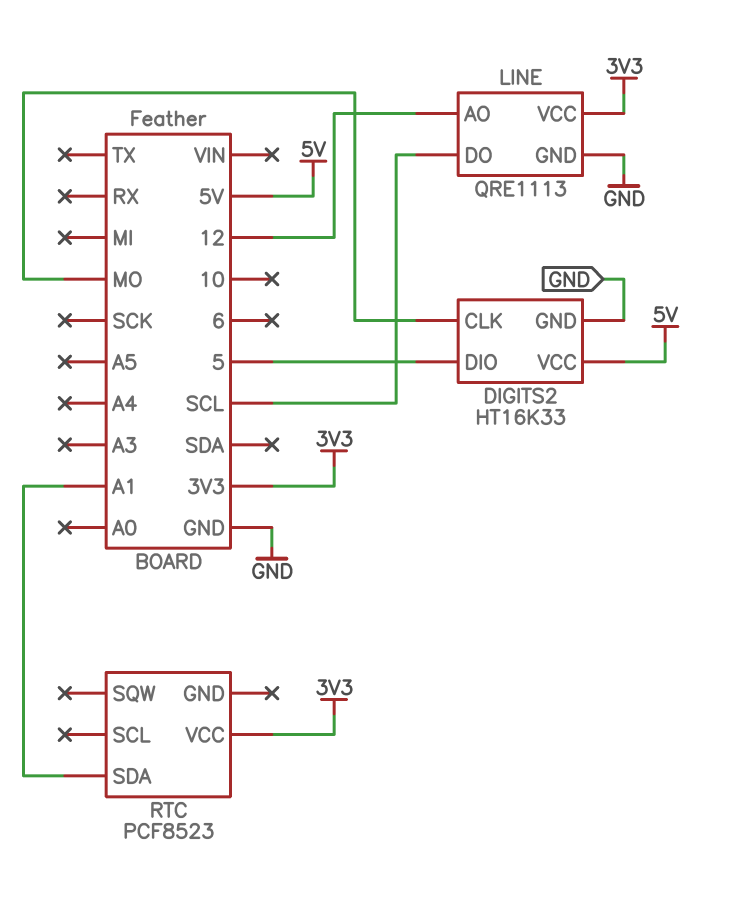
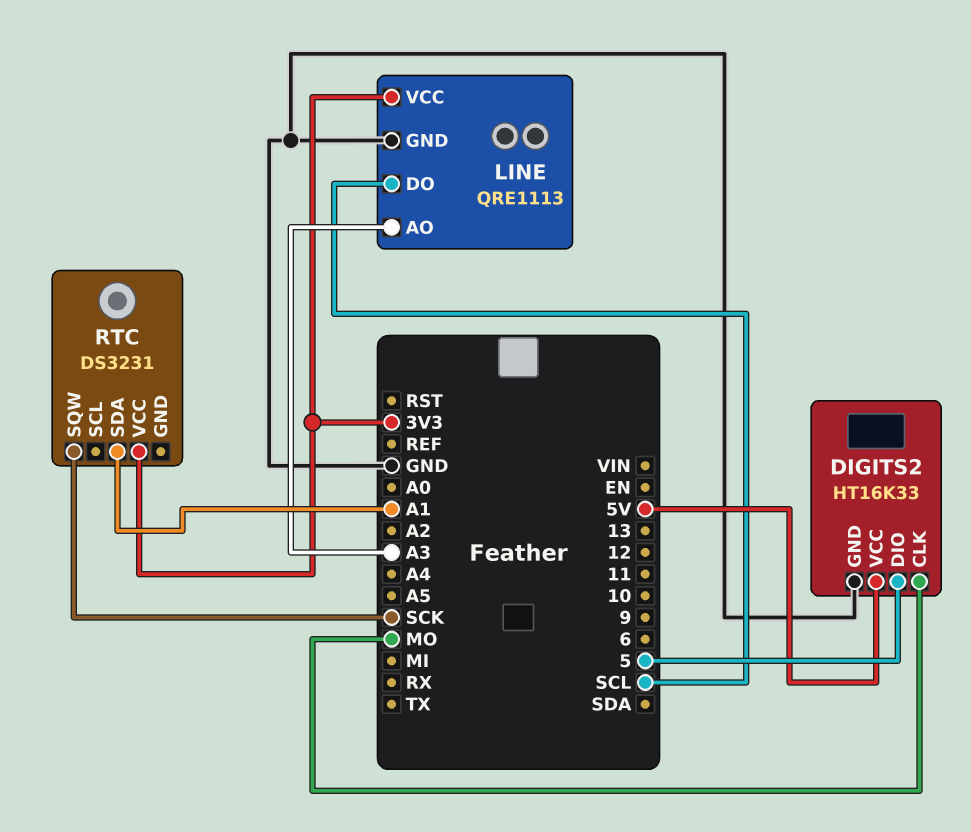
LINE pin AO: 12 -> A3
RTC: PCF8523 -> DS3231
RTC pin SQW: none -> SCK

